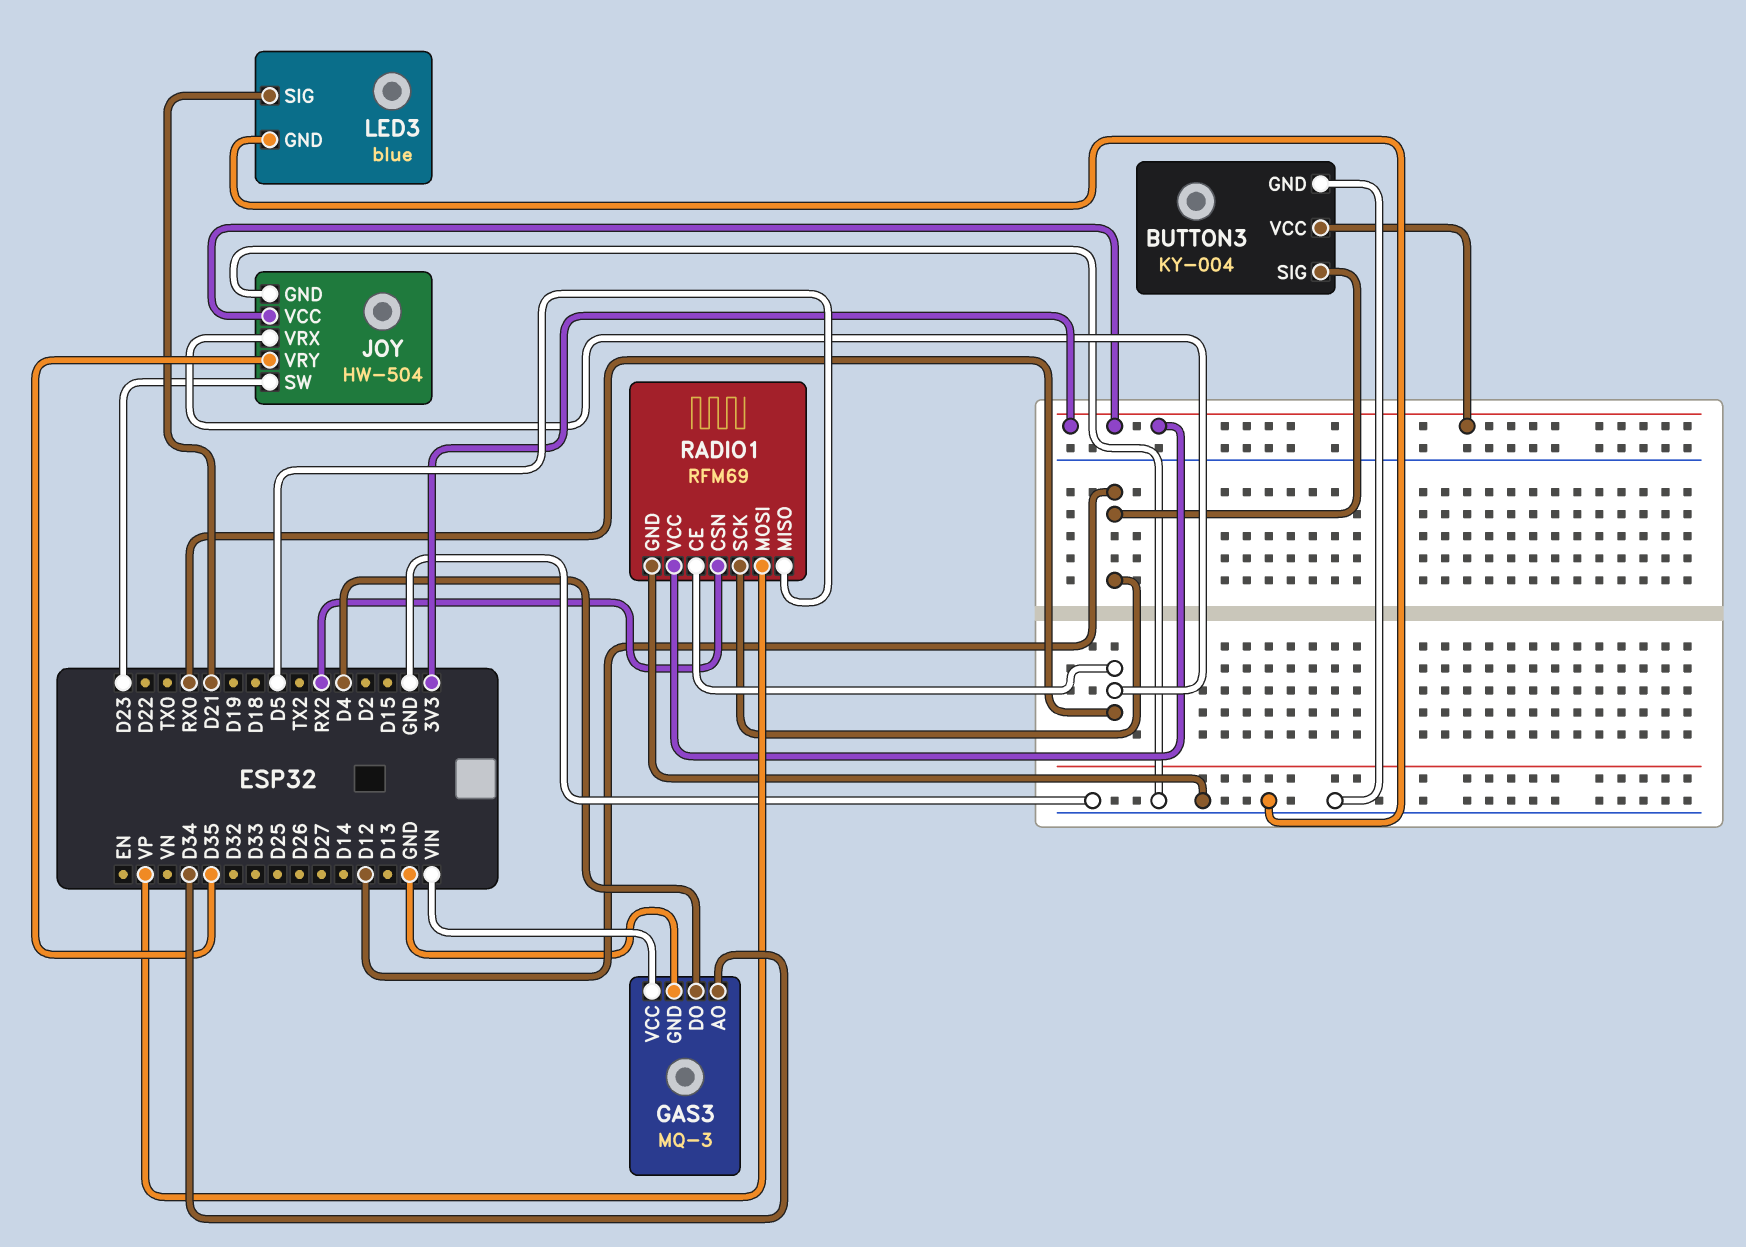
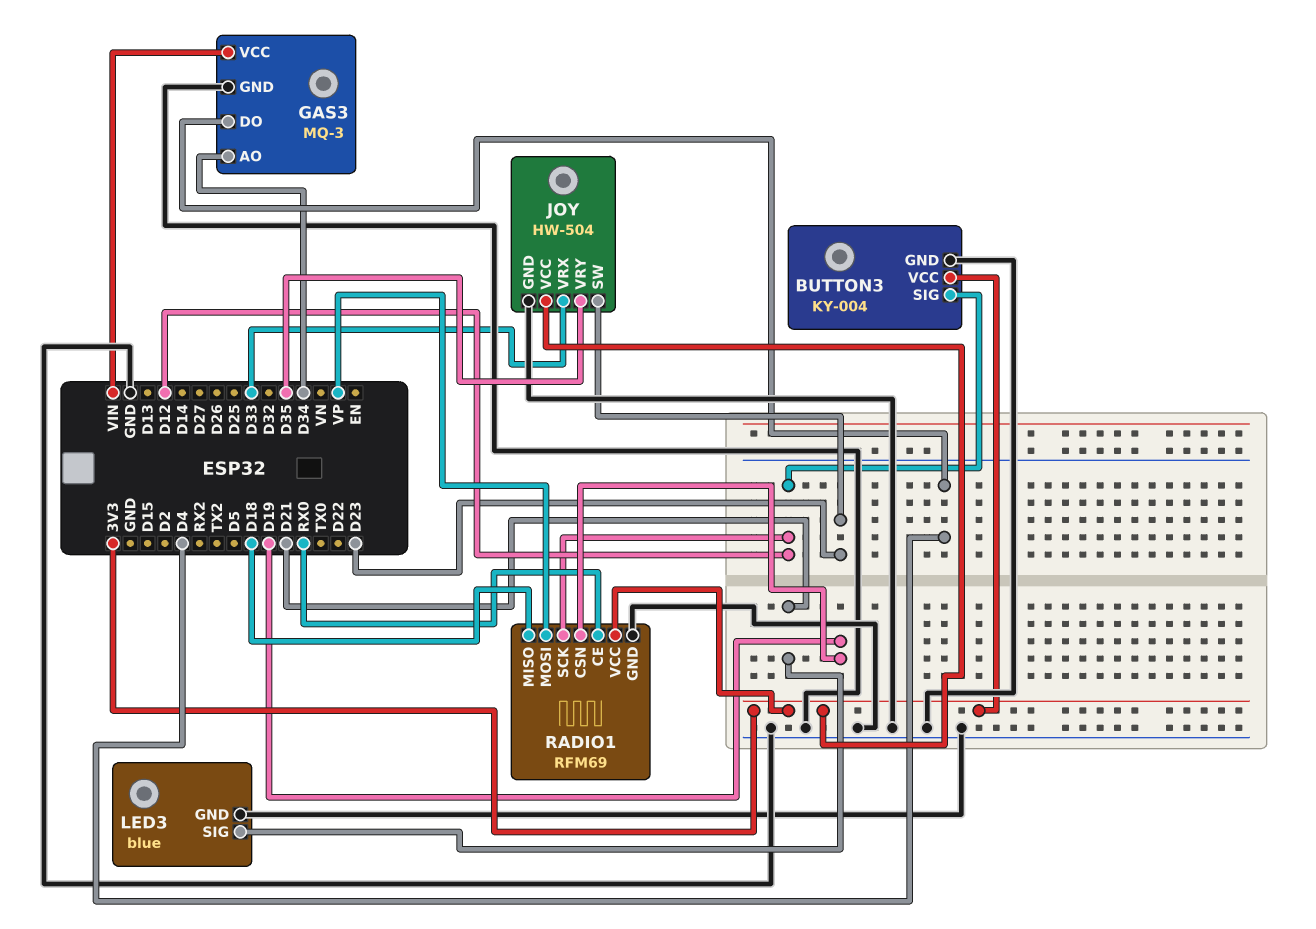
JOY pin VRX: RX0 -> D33
RADIO1 pin CSN: RX2 -> D19
RADIO1 pin MISO: D5 -> D18

